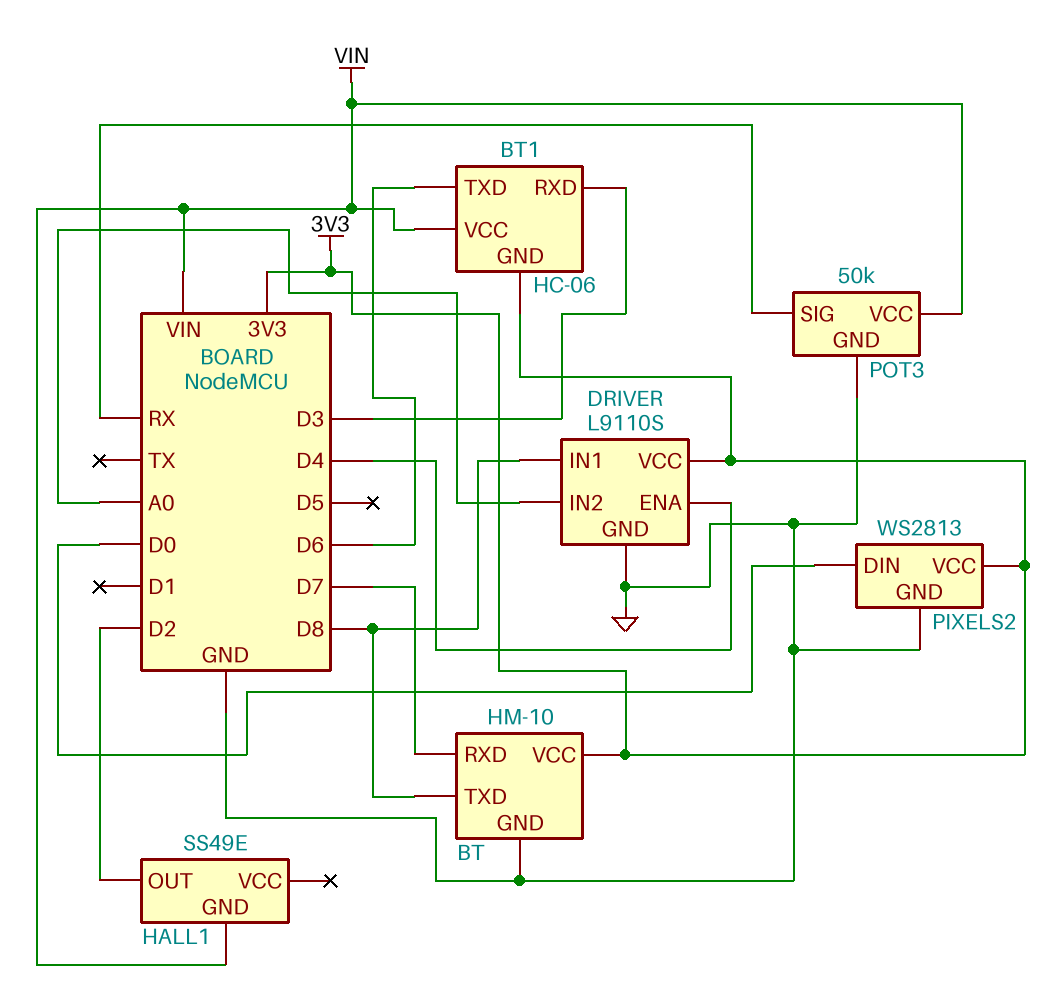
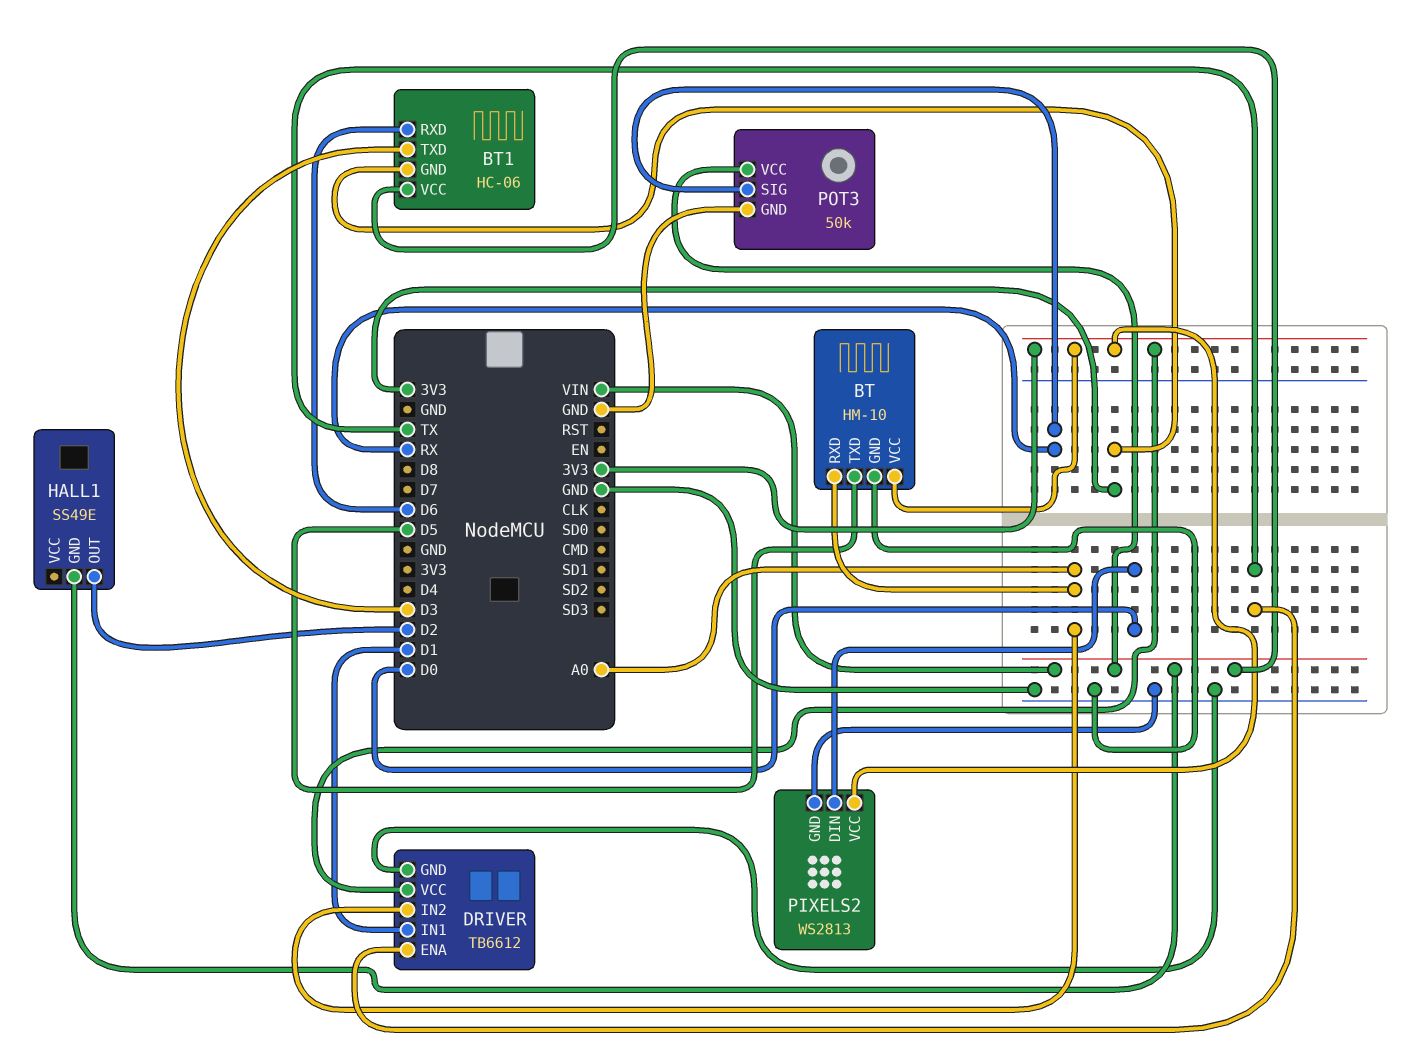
BT pin RXD: D7 -> A0
BT pin TXD: D8 -> D5
BT1 pin RXD: D3 -> D6
BT1 pin TXD: D6 -> D3
DRIVER: L9110S -> TB6612
DRIVER pin ENA: D4 -> TX
DRIVER pin IN1: D8 -> D1

